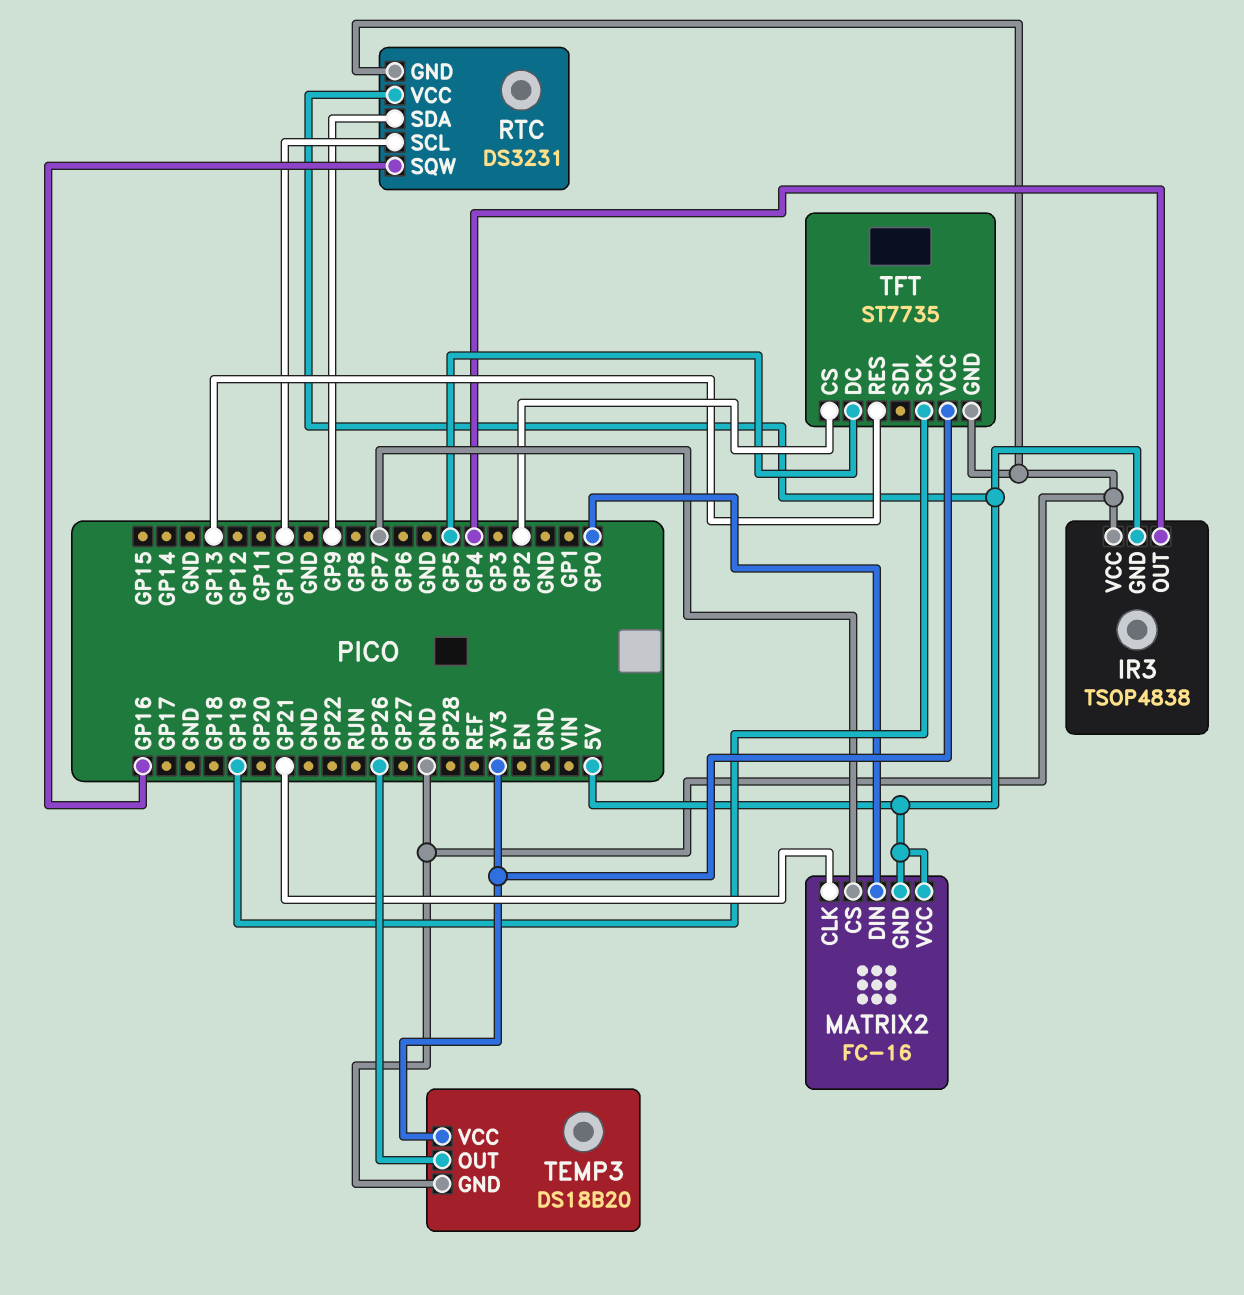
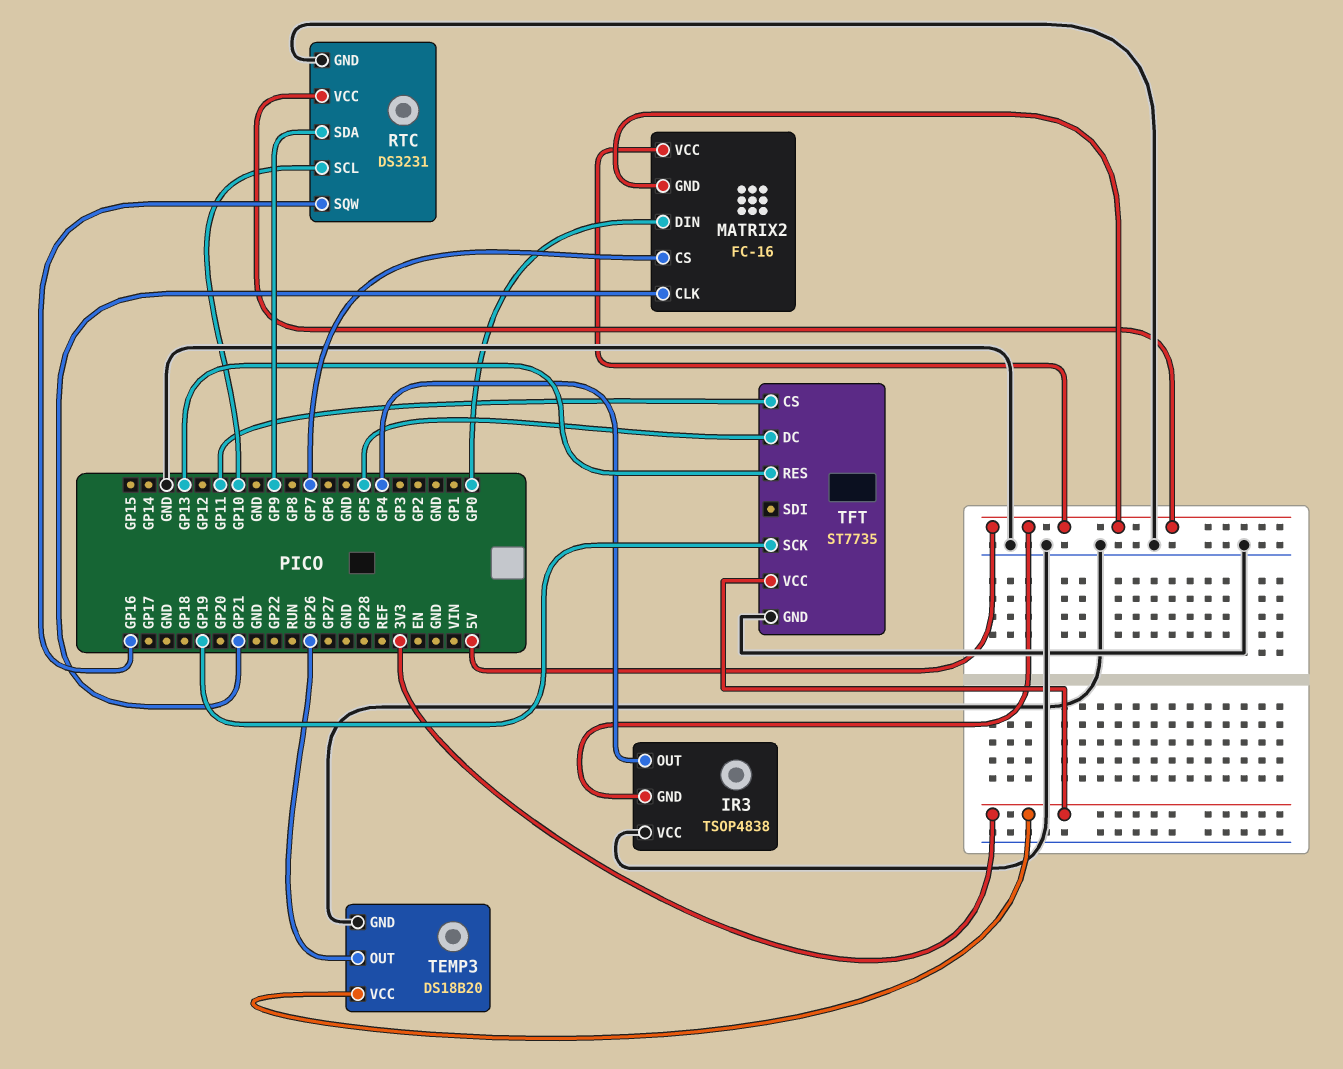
TFT pin CS: GP2 -> GP11

